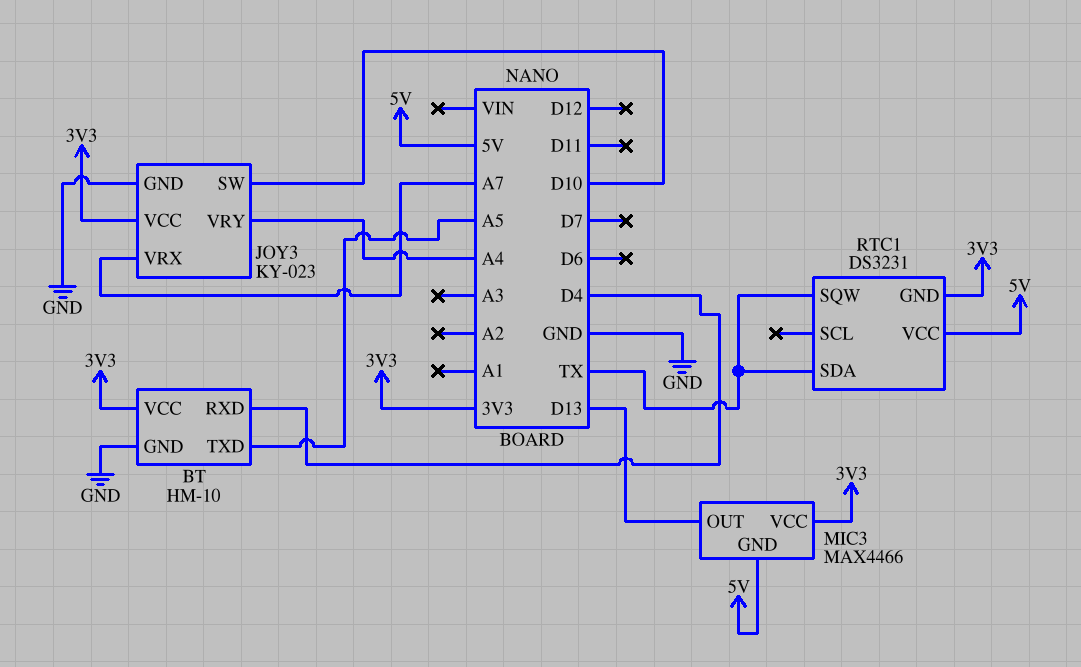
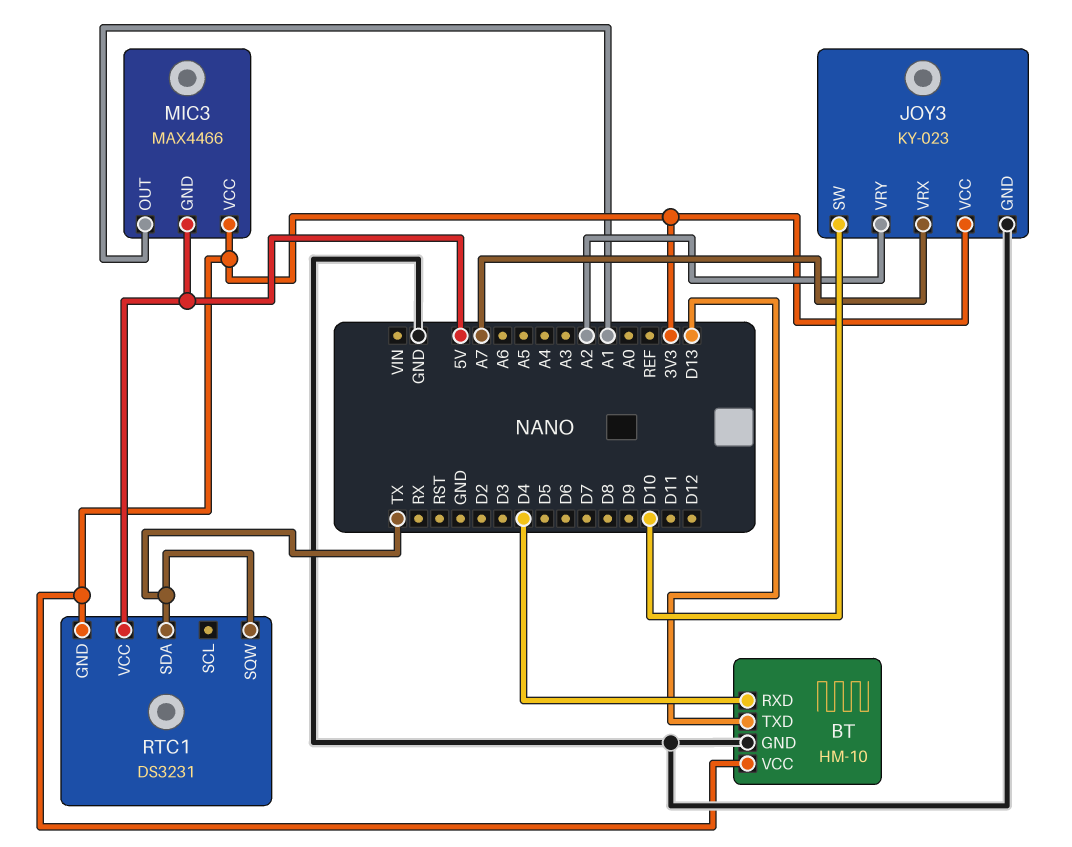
BT pin TXD: A5 -> D13
JOY3 pin VRY: A4 -> A2
MIC3 pin OUT: D13 -> A1

